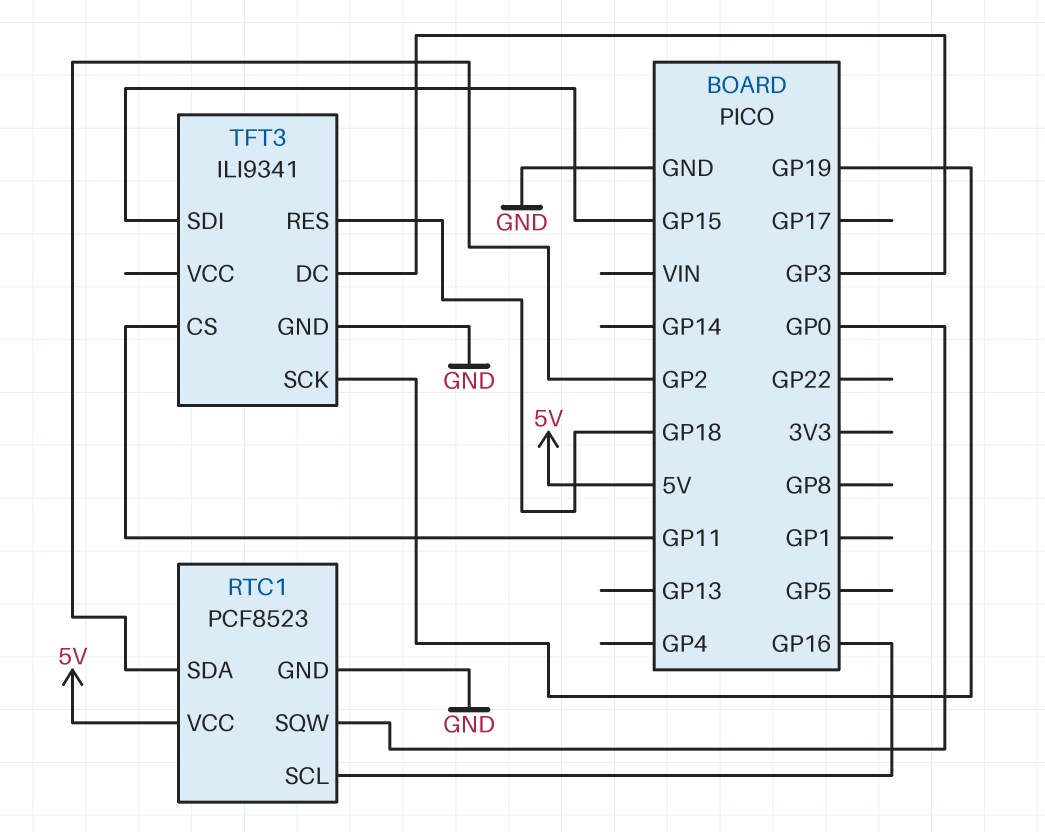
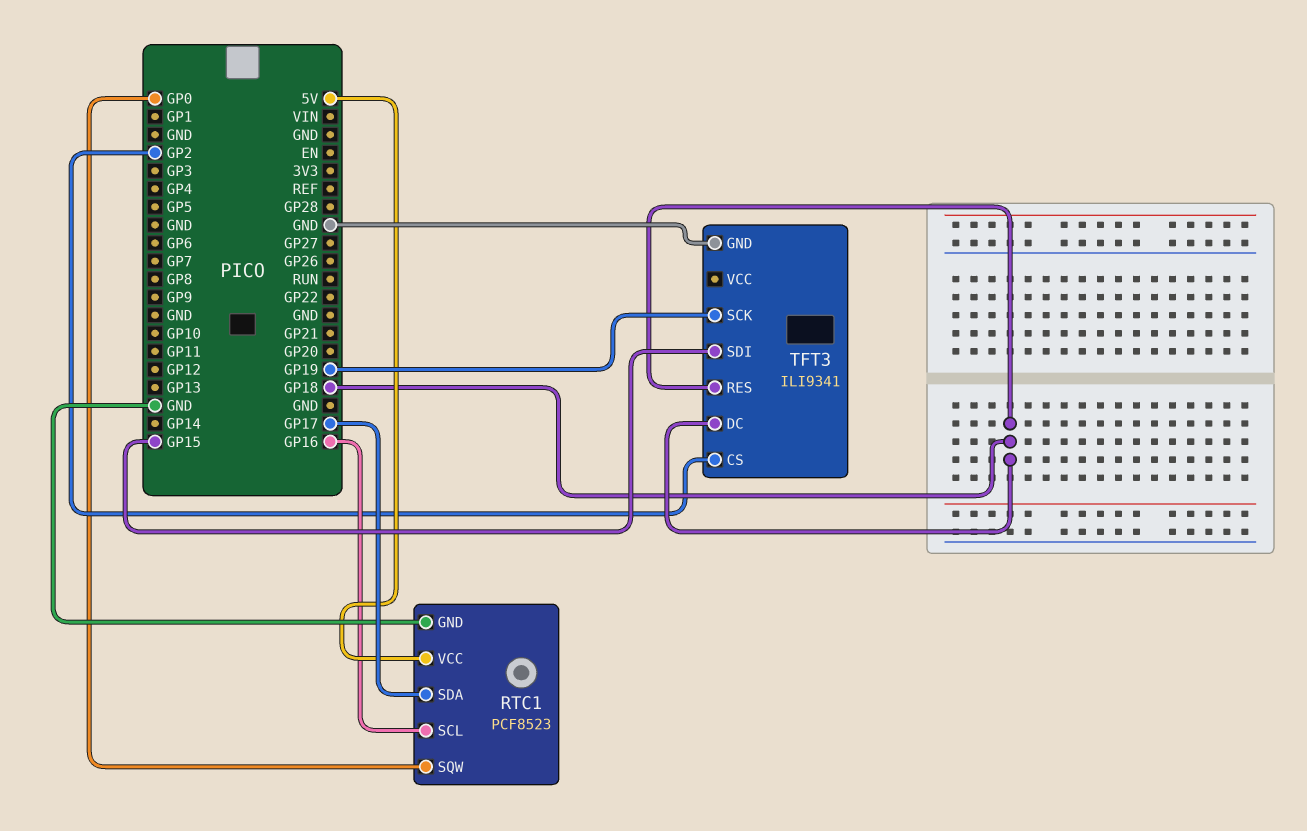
RTC1 pin SDA: GP2 -> GP17
TFT3 pin CS: GP11 -> GP2
TFT3 pin DC: GP3 -> GP18

